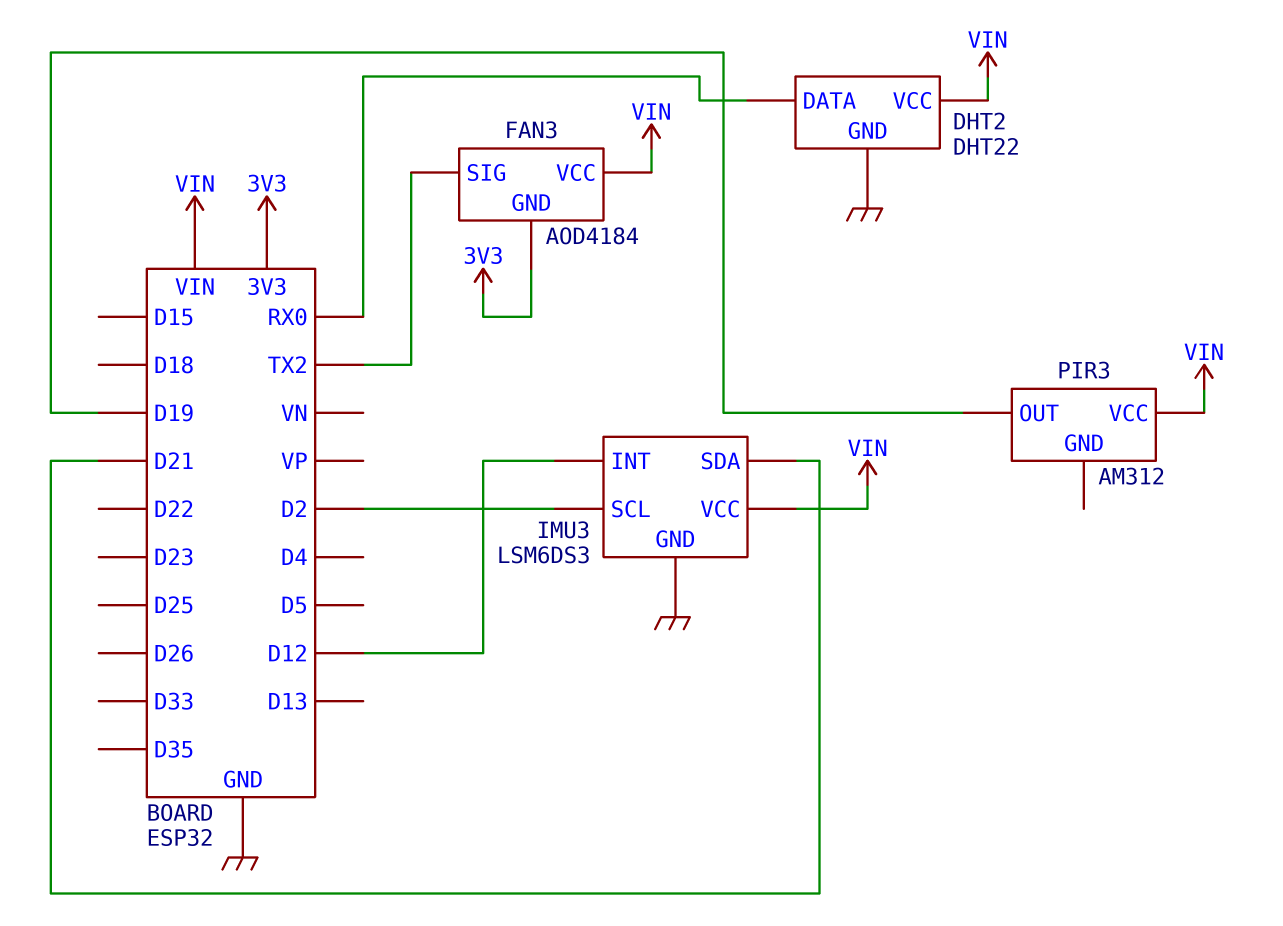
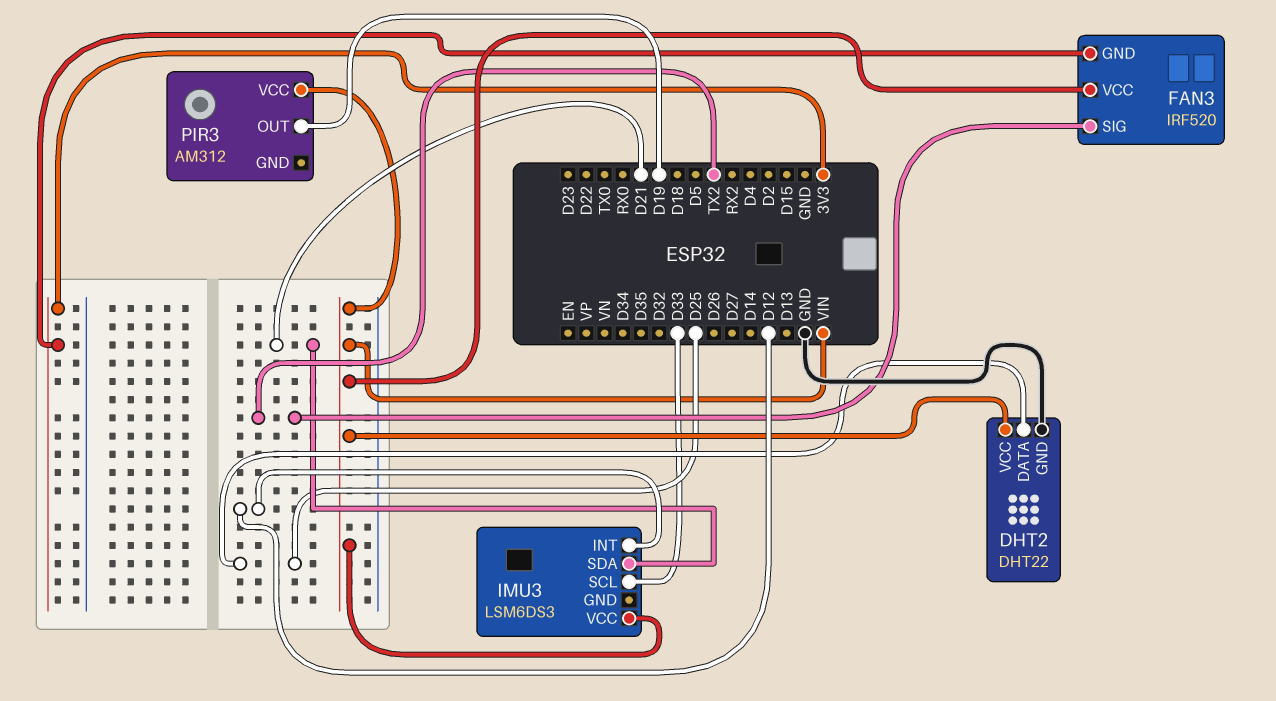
DHT2 pin DATA: RX0 -> D25
FAN3: AOD4184 -> IRF520
IMU3 pin GND: GND -> none
IMU3 pin SCL: D2 -> D33

